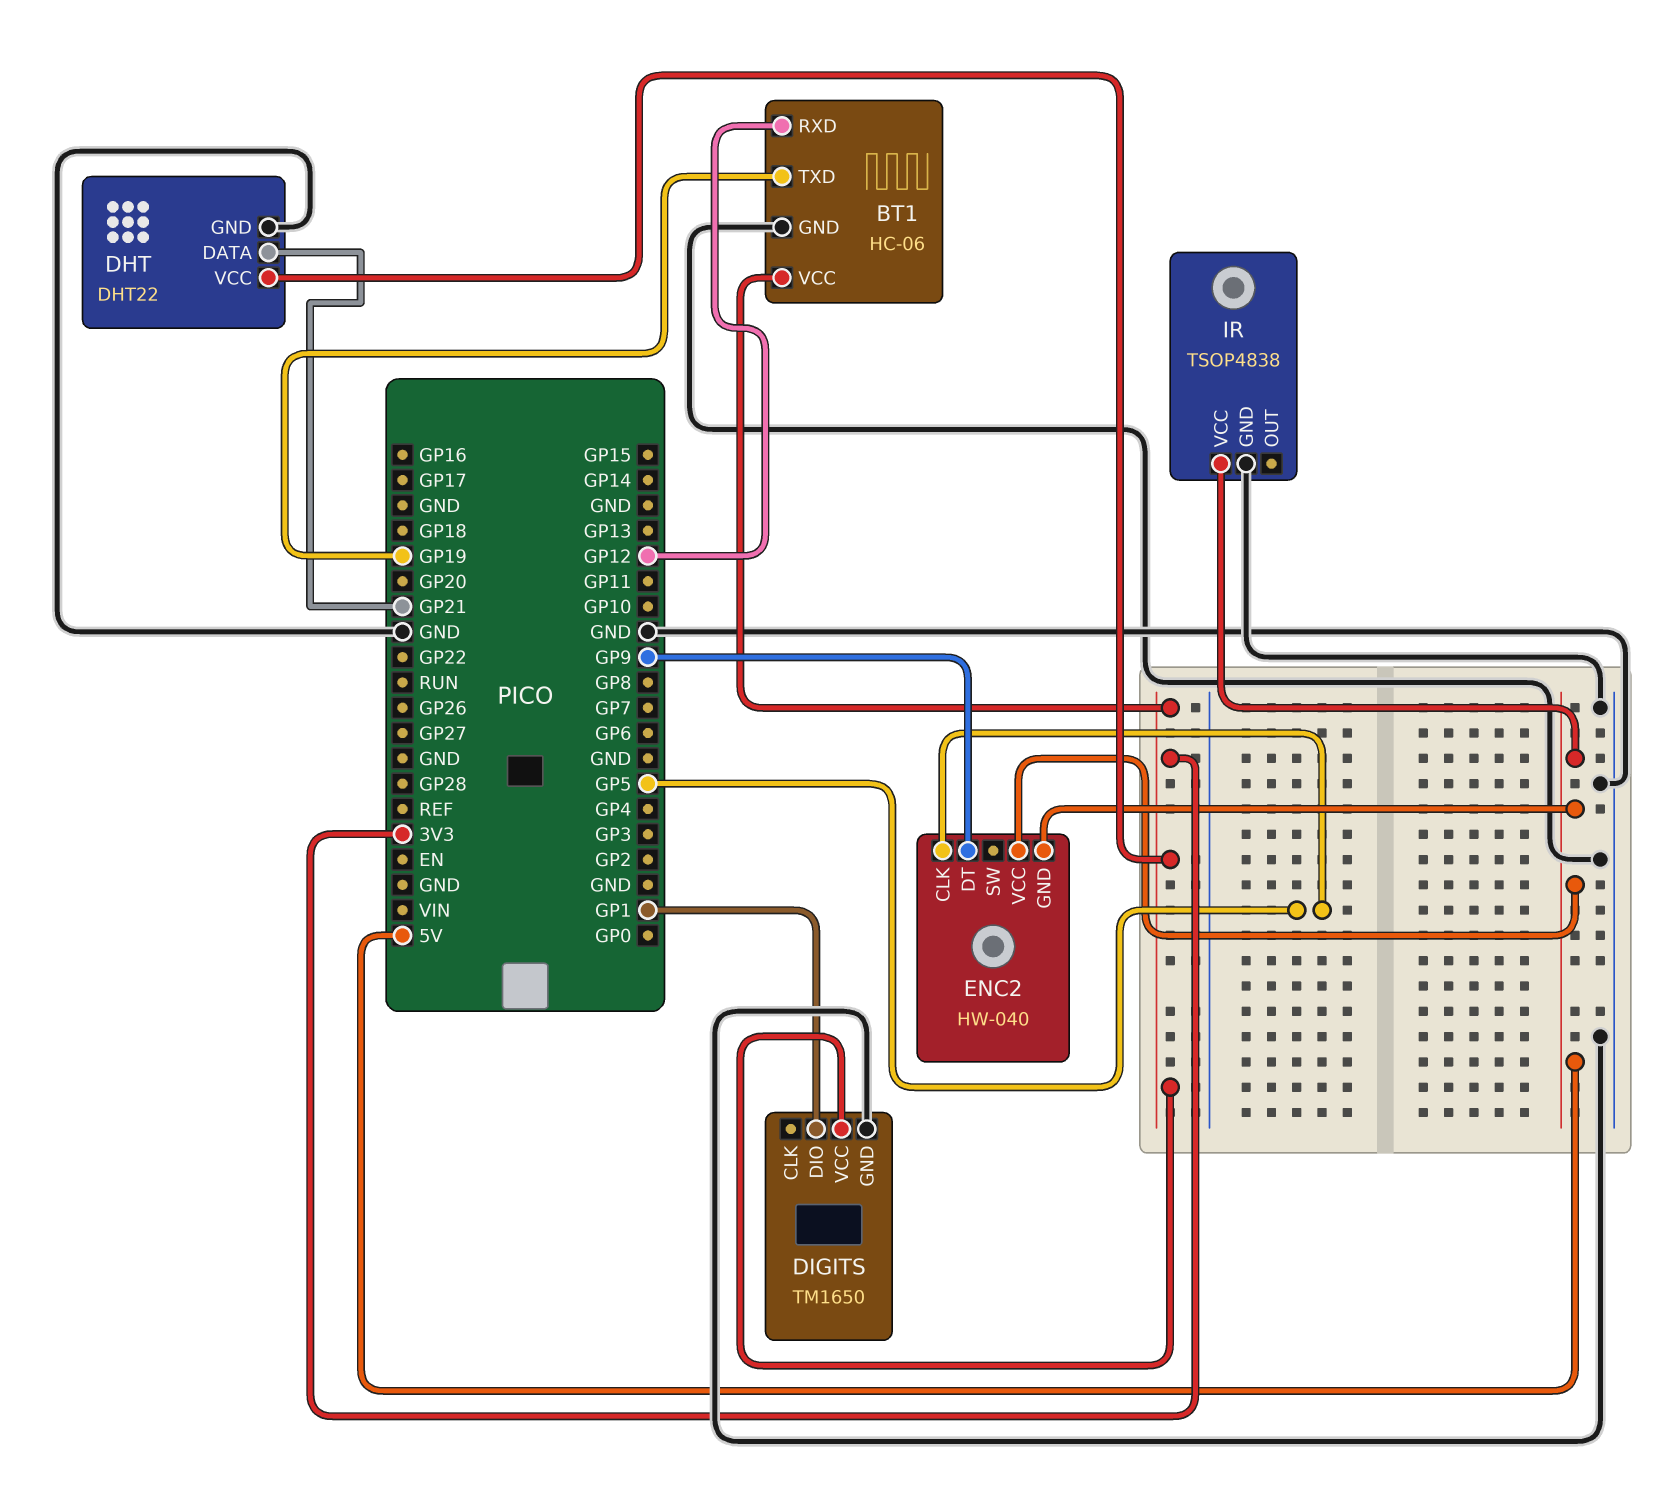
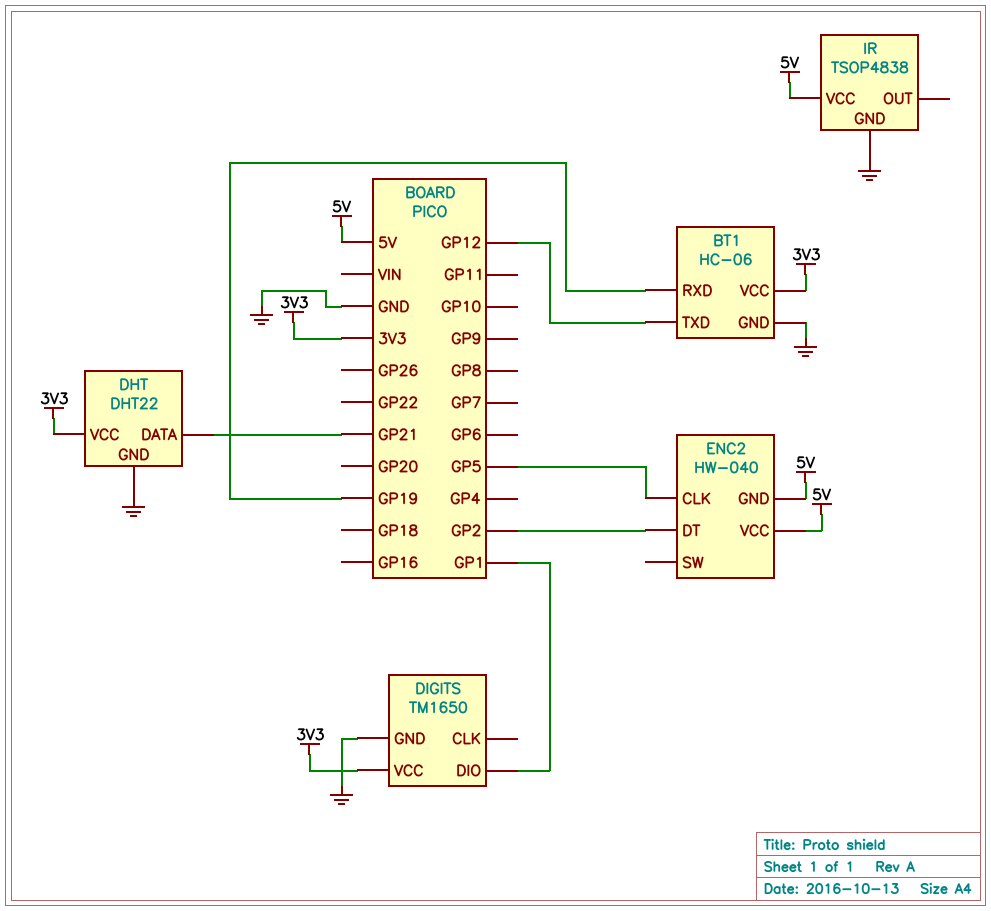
BT1 pin RXD: GP12 -> GP19
BT1 pin TXD: GP19 -> GP12
ENC2 pin DT: GP9 -> GP2

